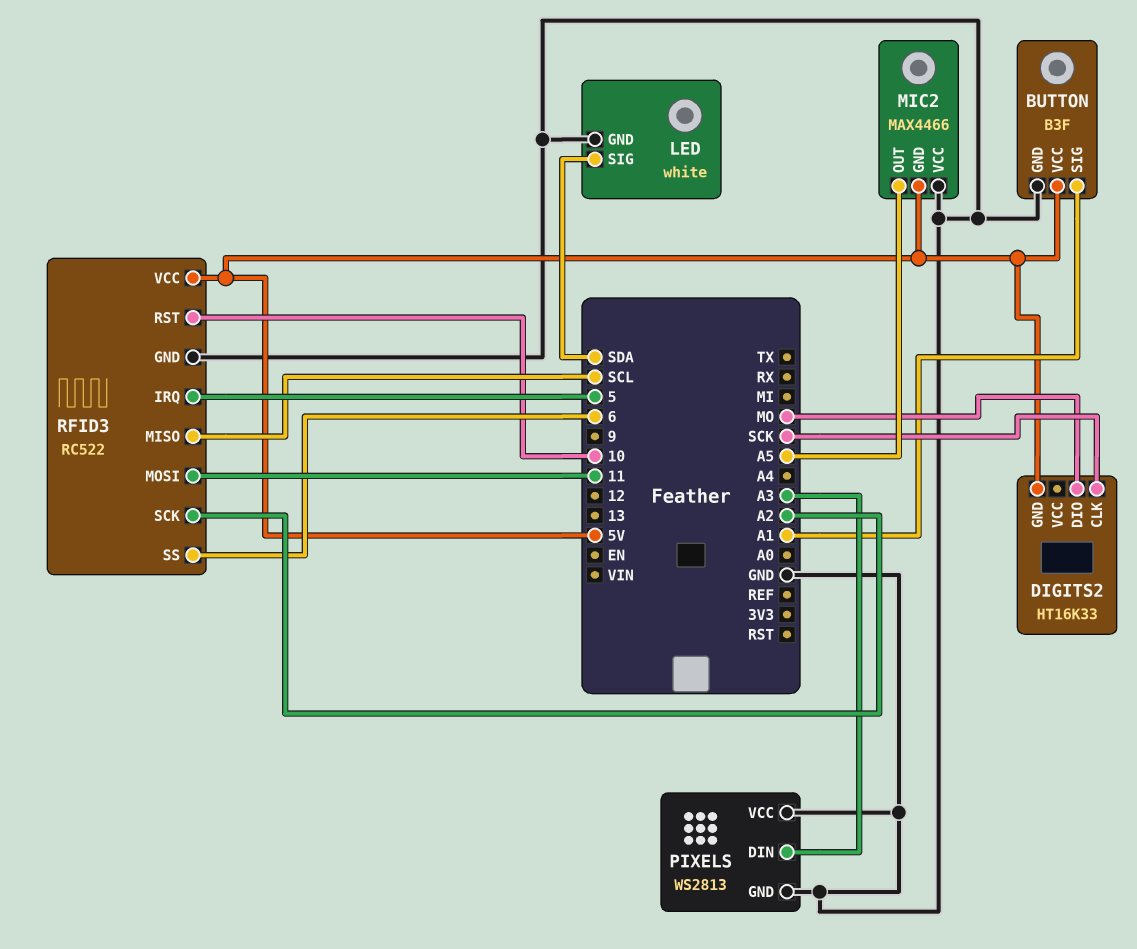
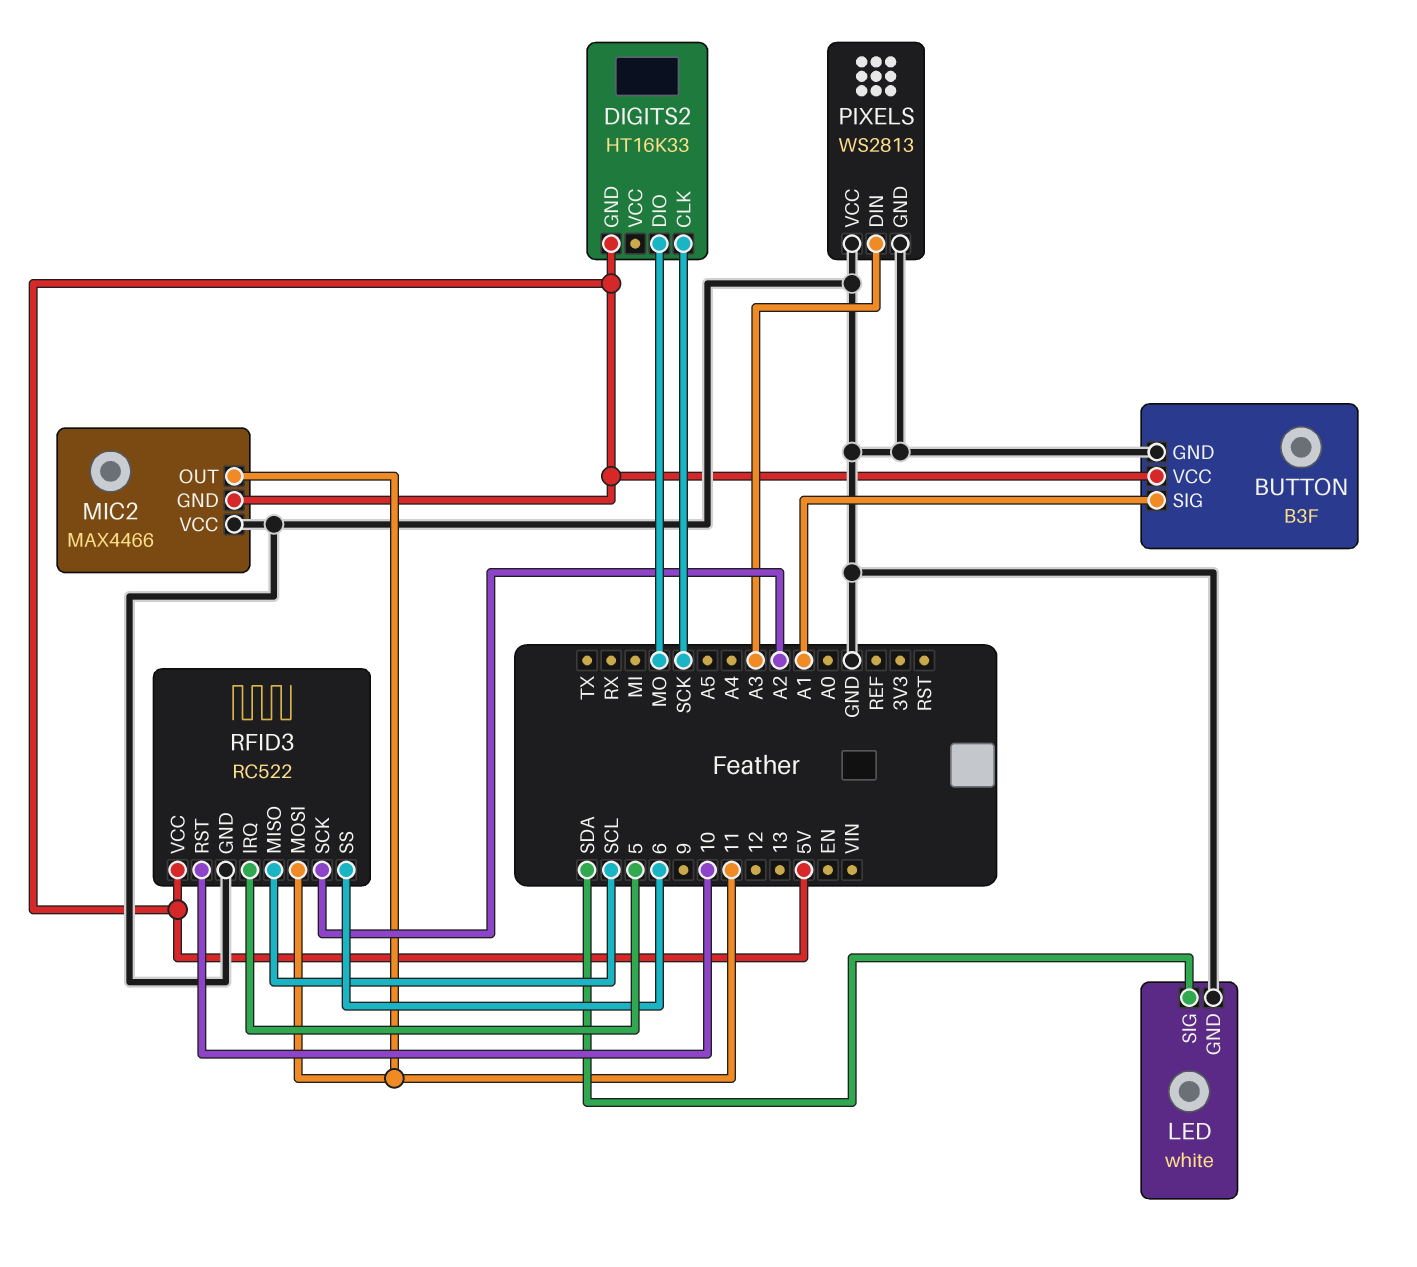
MIC2 pin OUT: A5 -> 11

